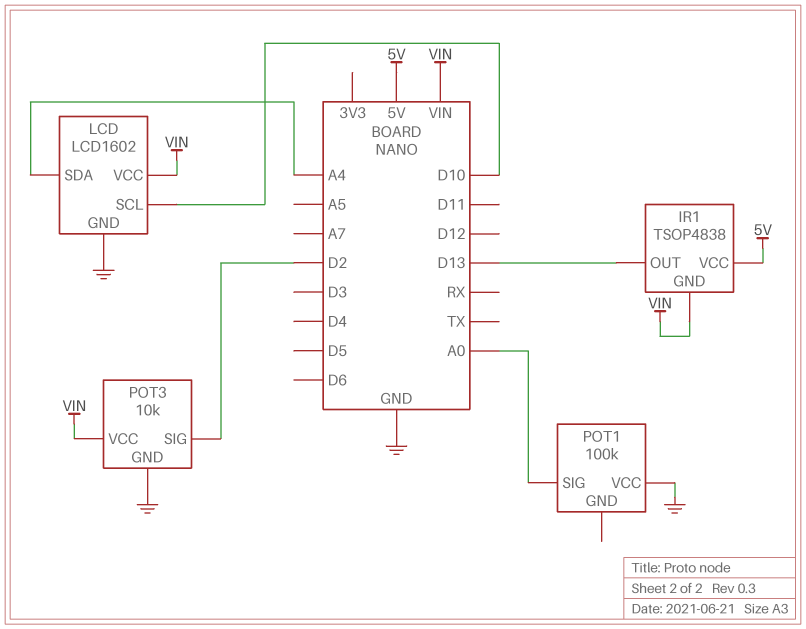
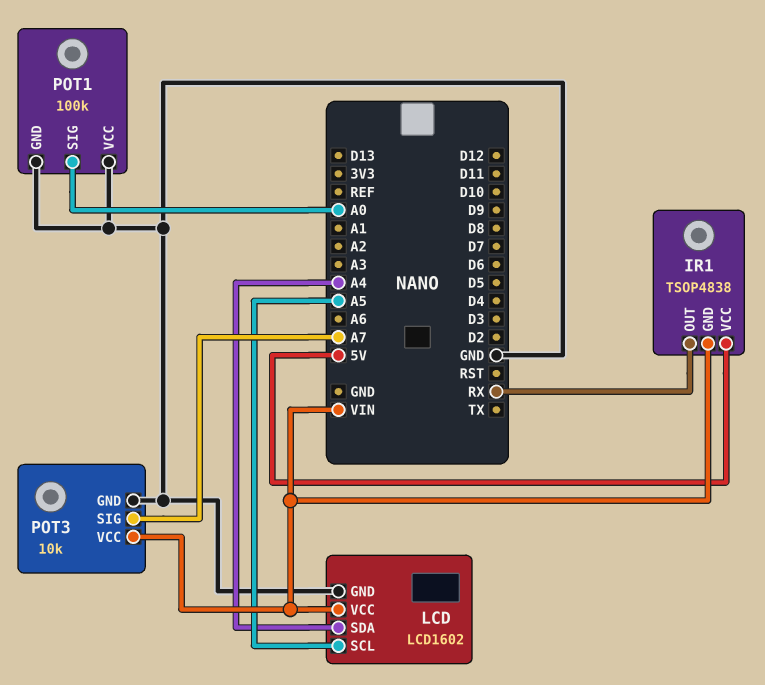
IR1 pin OUT: D13 -> RX
LCD pin SCL: D10 -> A5
POT1 pin GND: none -> GND
POT3 pin SIG: D2 -> A7

